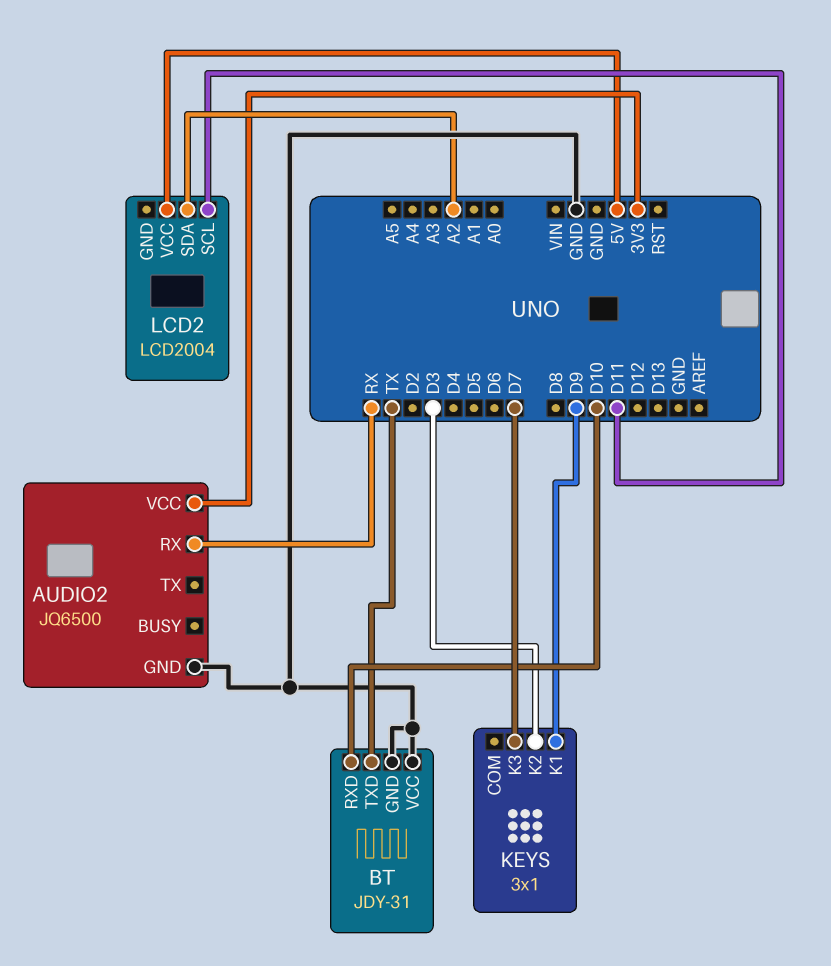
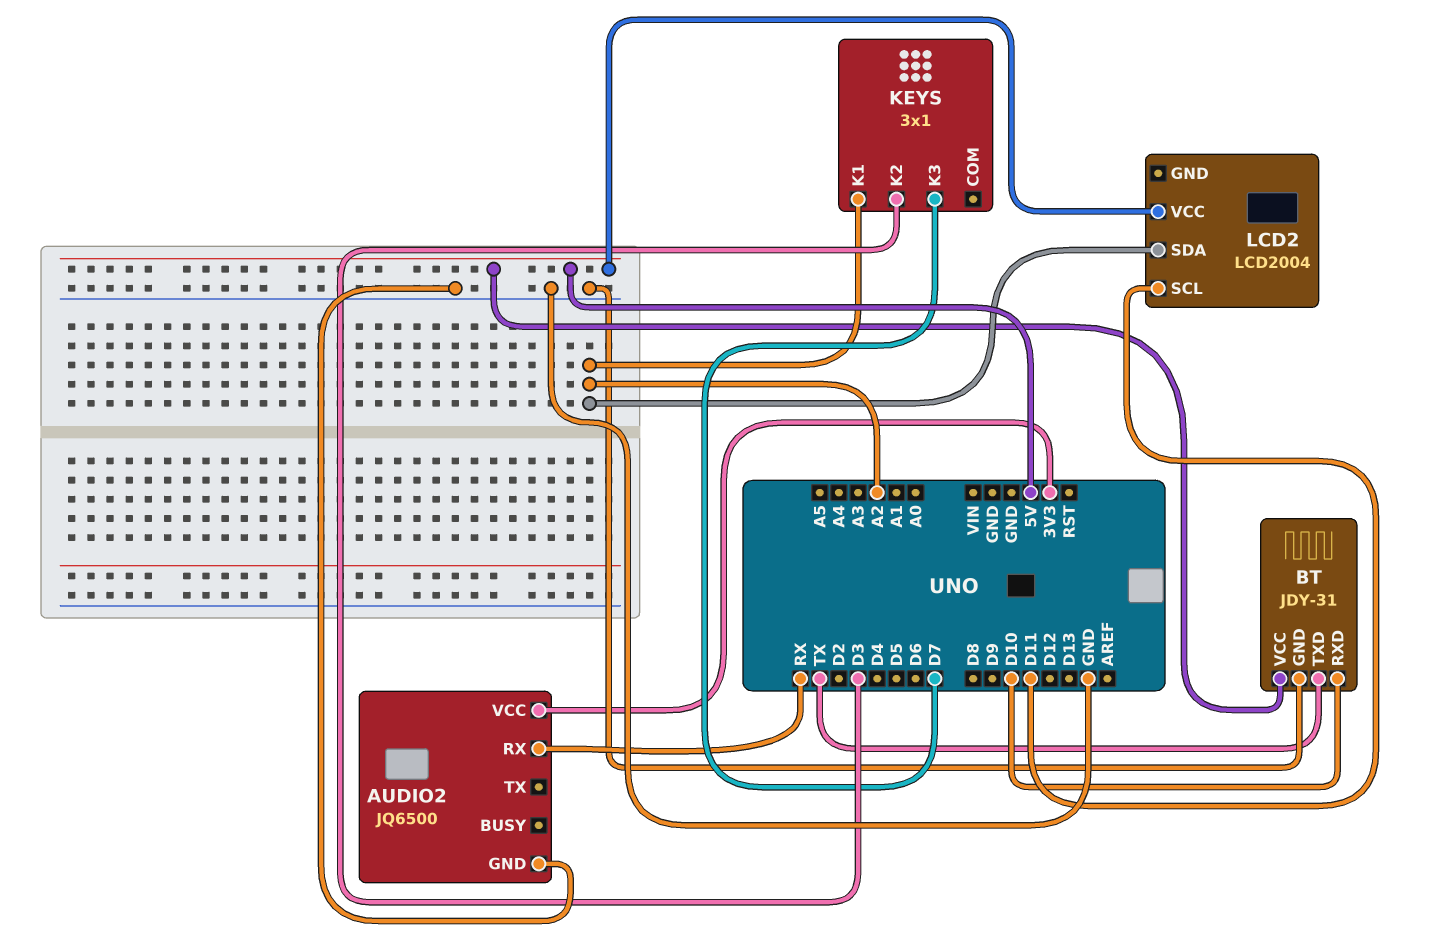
BT pin VCC: GND -> 5V
KEYS pin K1: D9 -> A2

